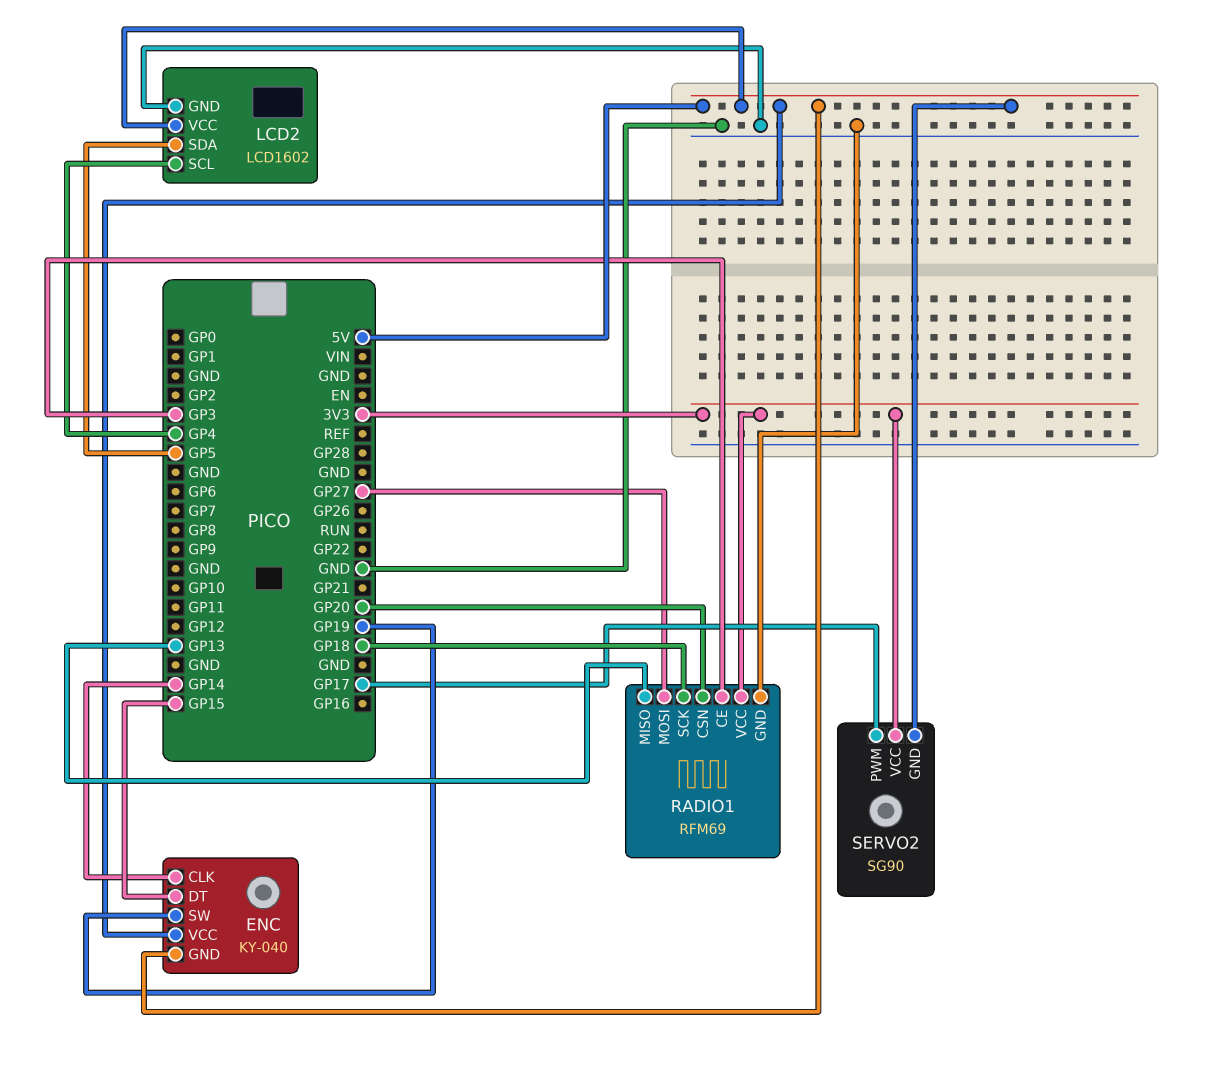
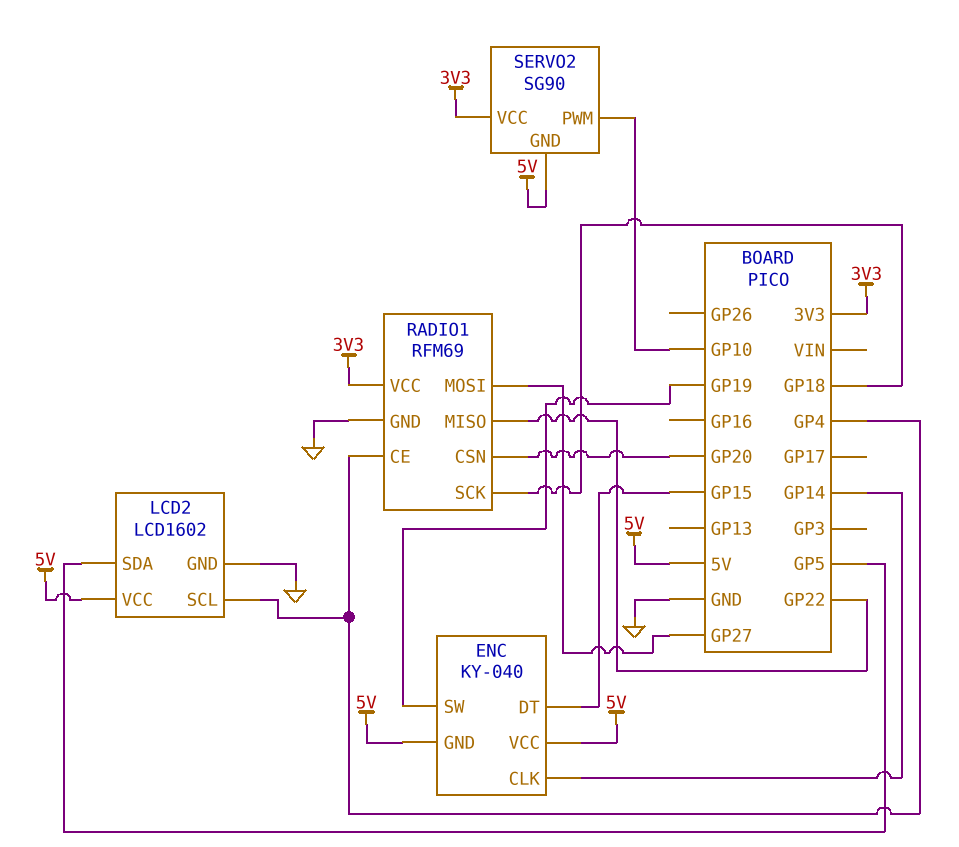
RADIO1 pin CE: GP3 -> GP4
RADIO1 pin MISO: GP13 -> GP22
SERVO2 pin PWM: GP17 -> GP10

